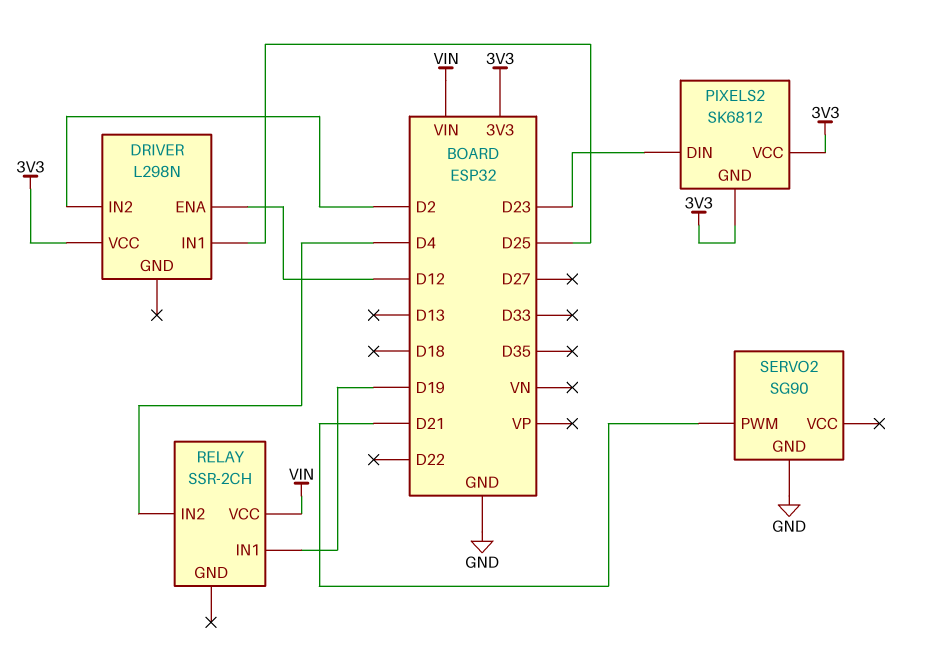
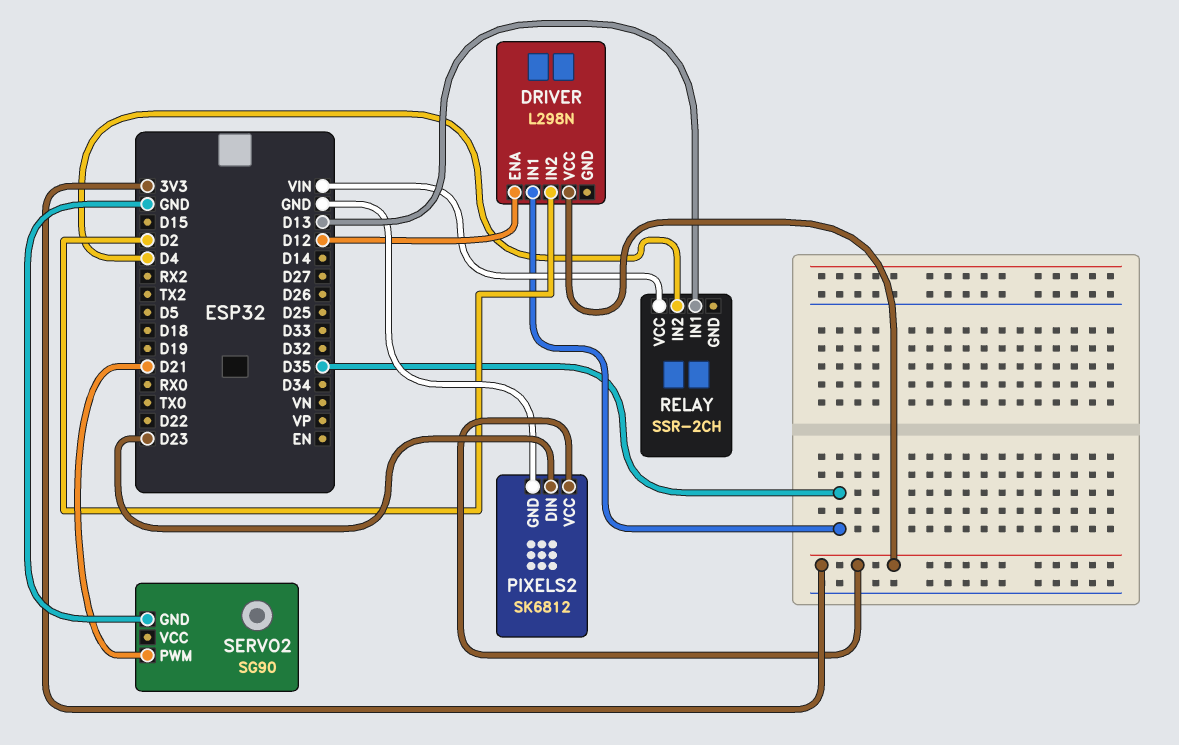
DRIVER pin IN1: D25 -> D35
PIXELS2 pin GND: 3V3 -> GND
RELAY pin IN1: D19 -> D13

